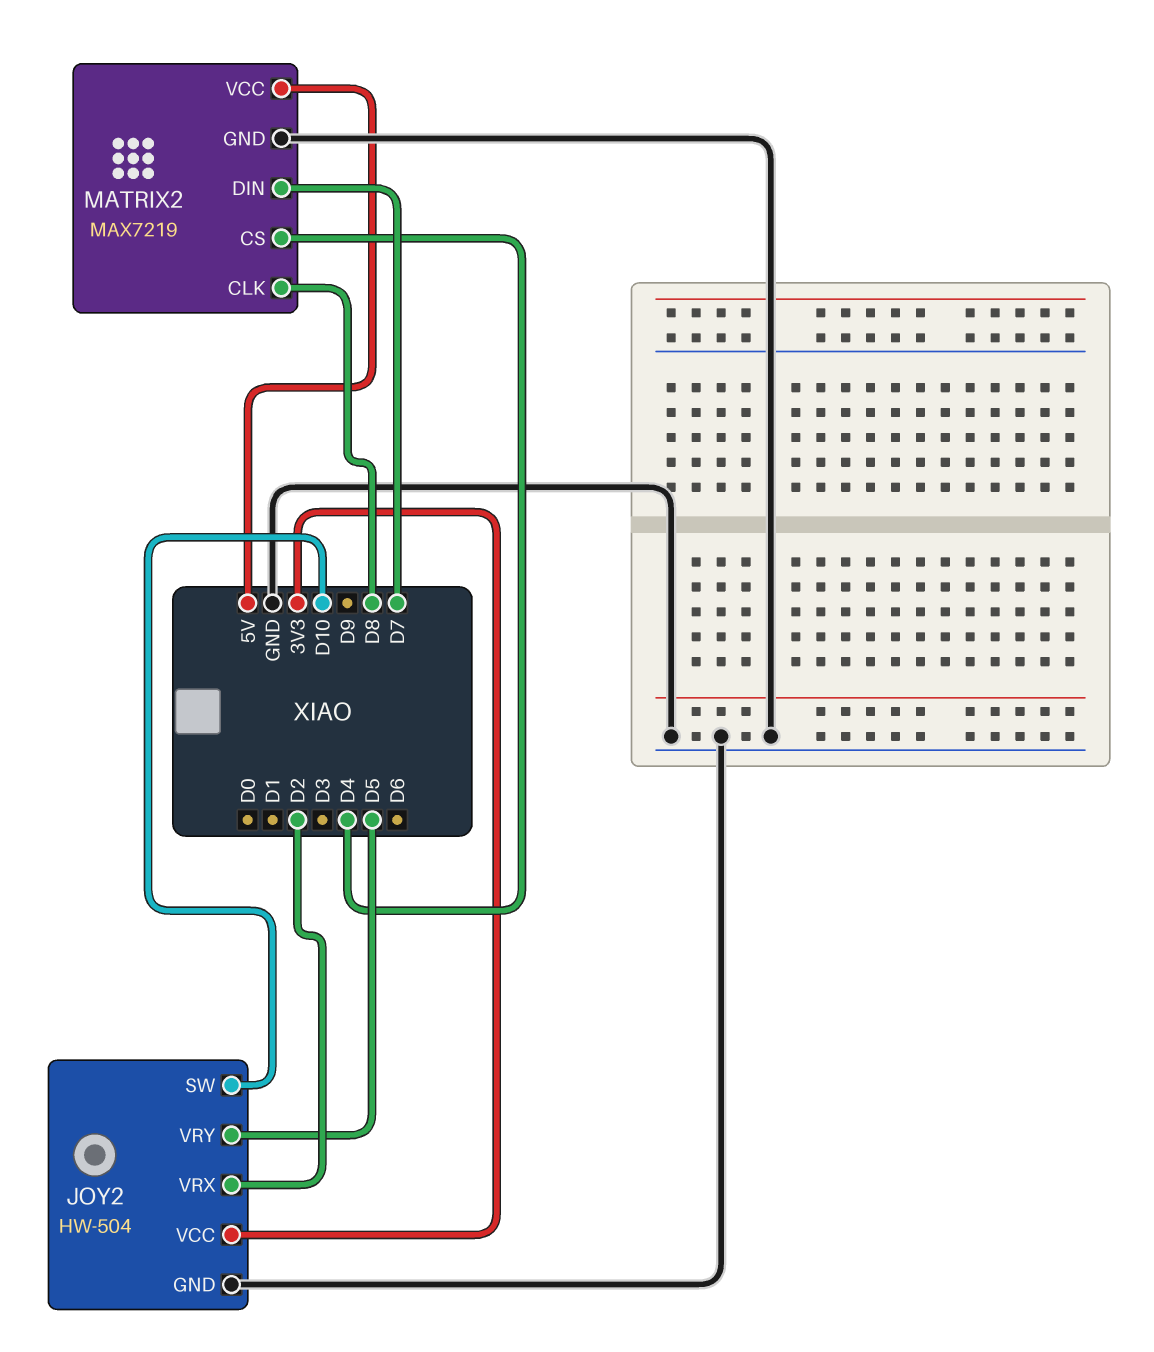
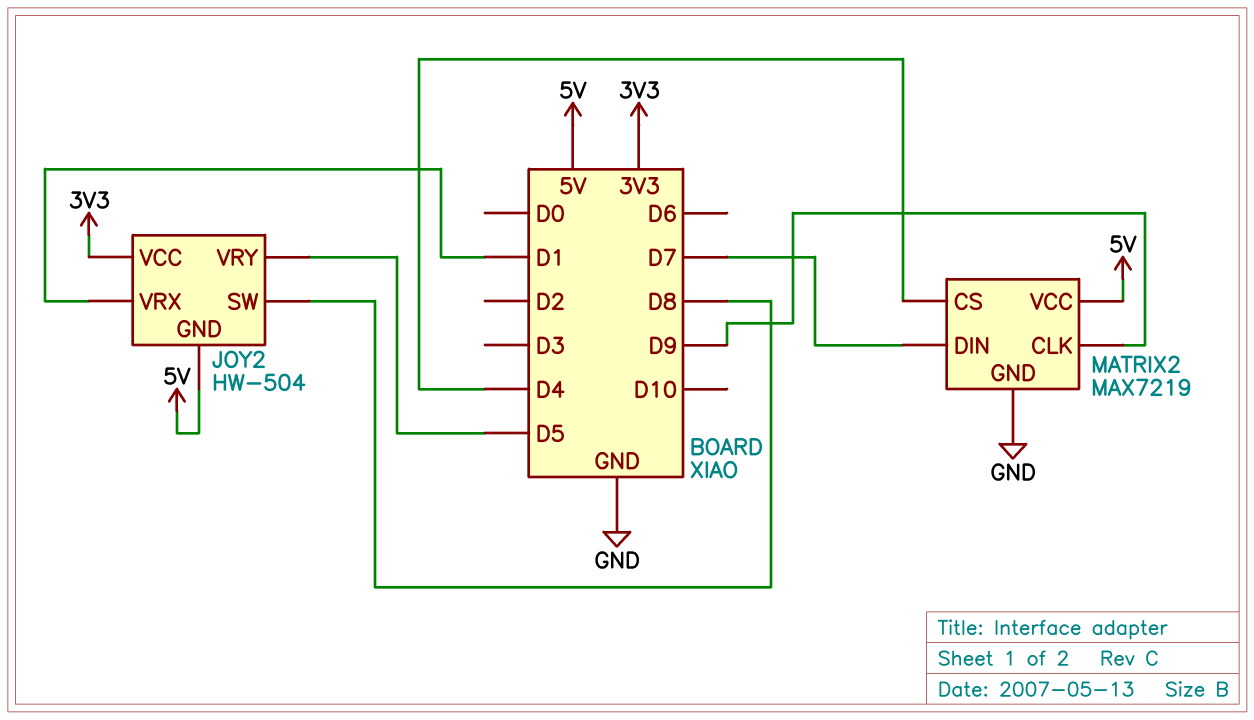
JOY2 pin GND: GND -> 5V
JOY2 pin SW: D10 -> D8
JOY2 pin VRX: D2 -> D1
MATRIX2 pin CLK: D8 -> D9

